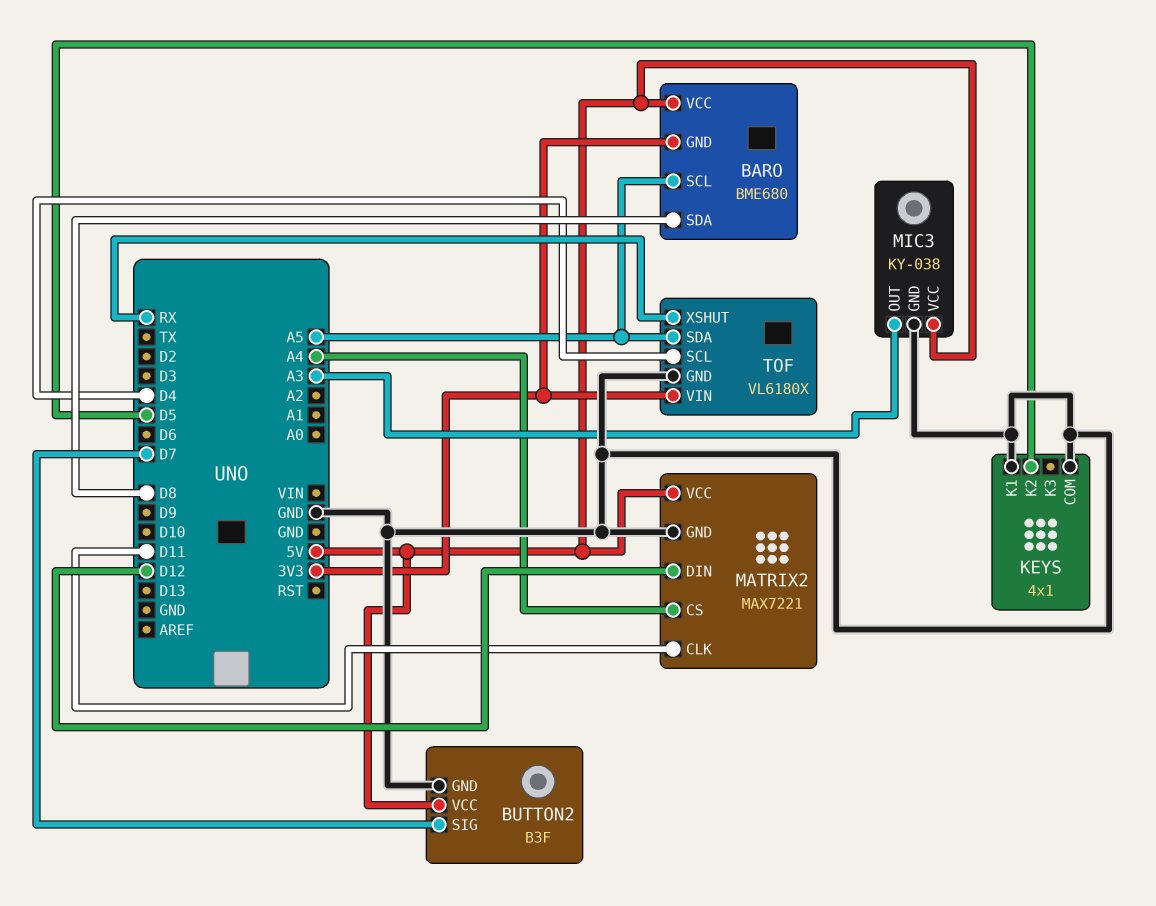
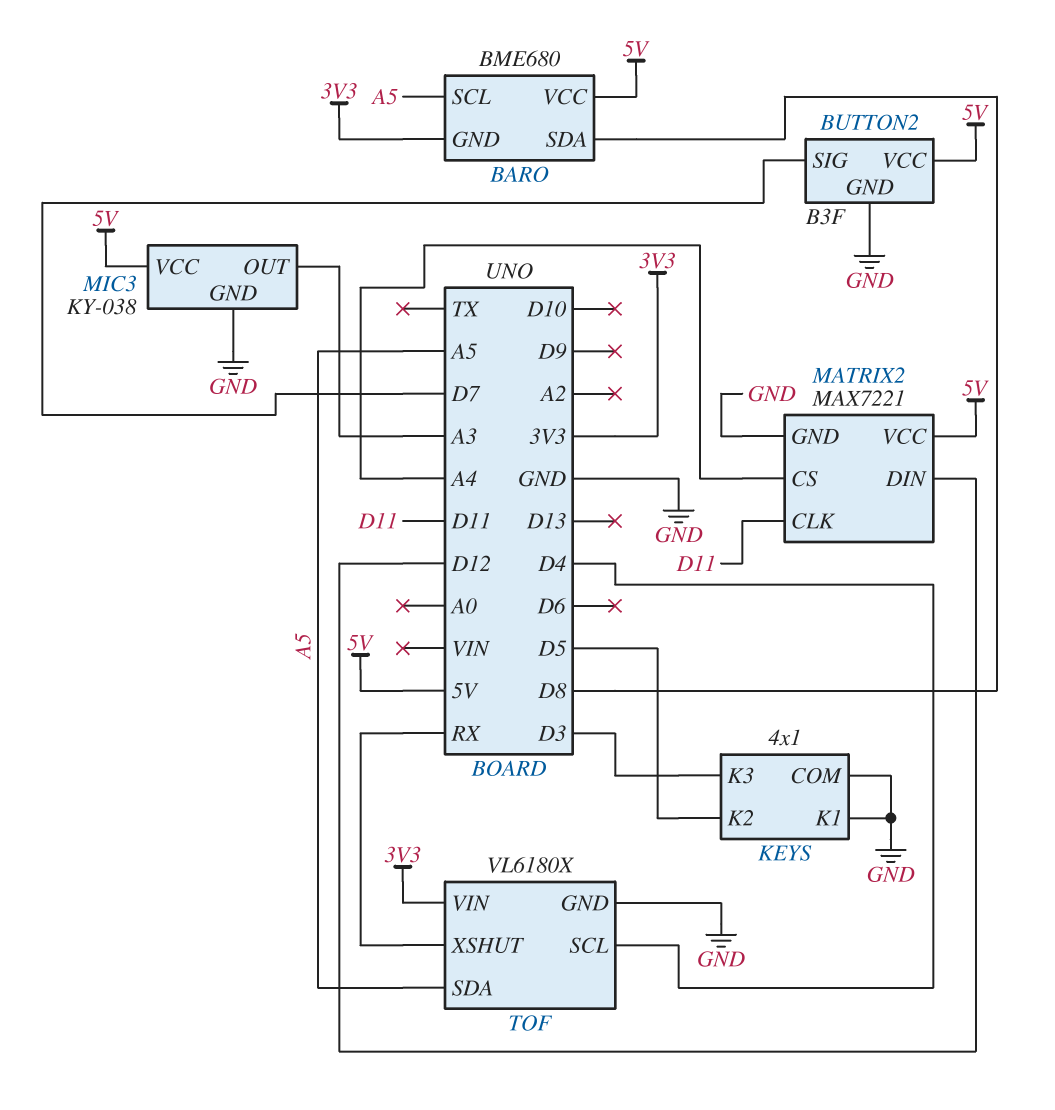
KEYS pin K3: none -> D3

